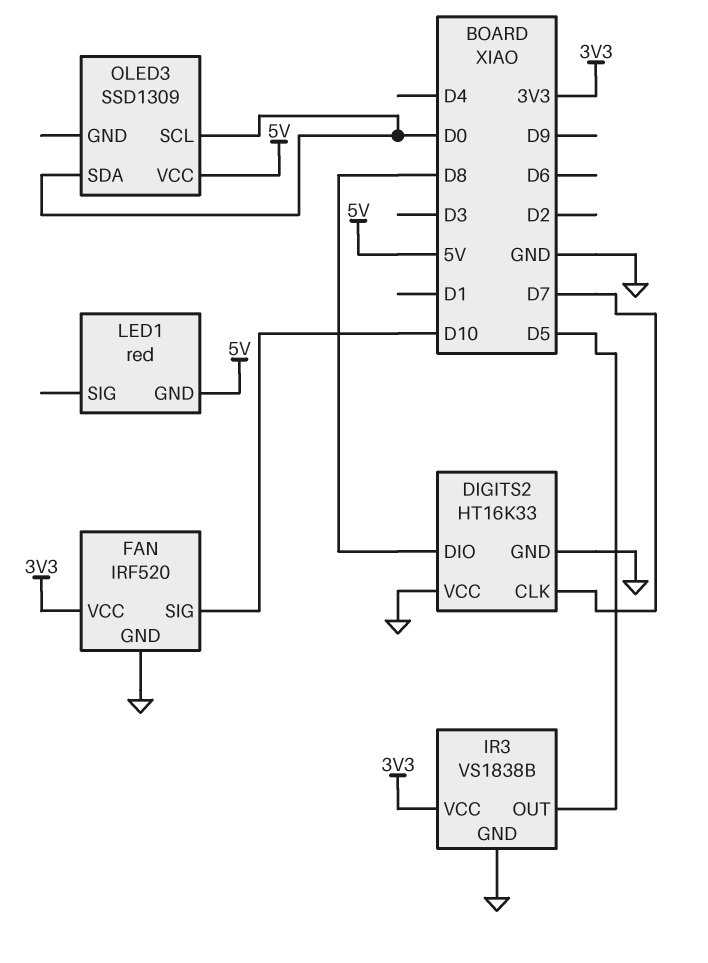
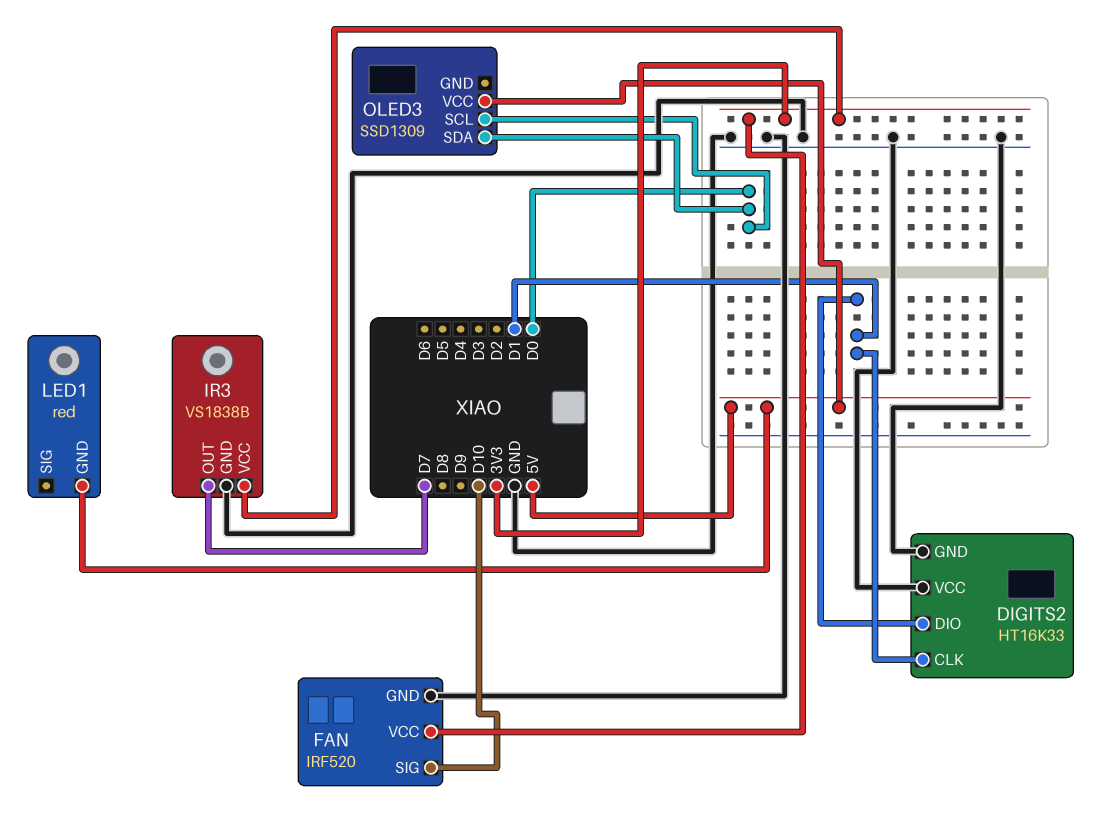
DIGITS2 pin CLK: D7 -> D1
DIGITS2 pin DIO: D8 -> D1
IR3 pin OUT: D5 -> D7

